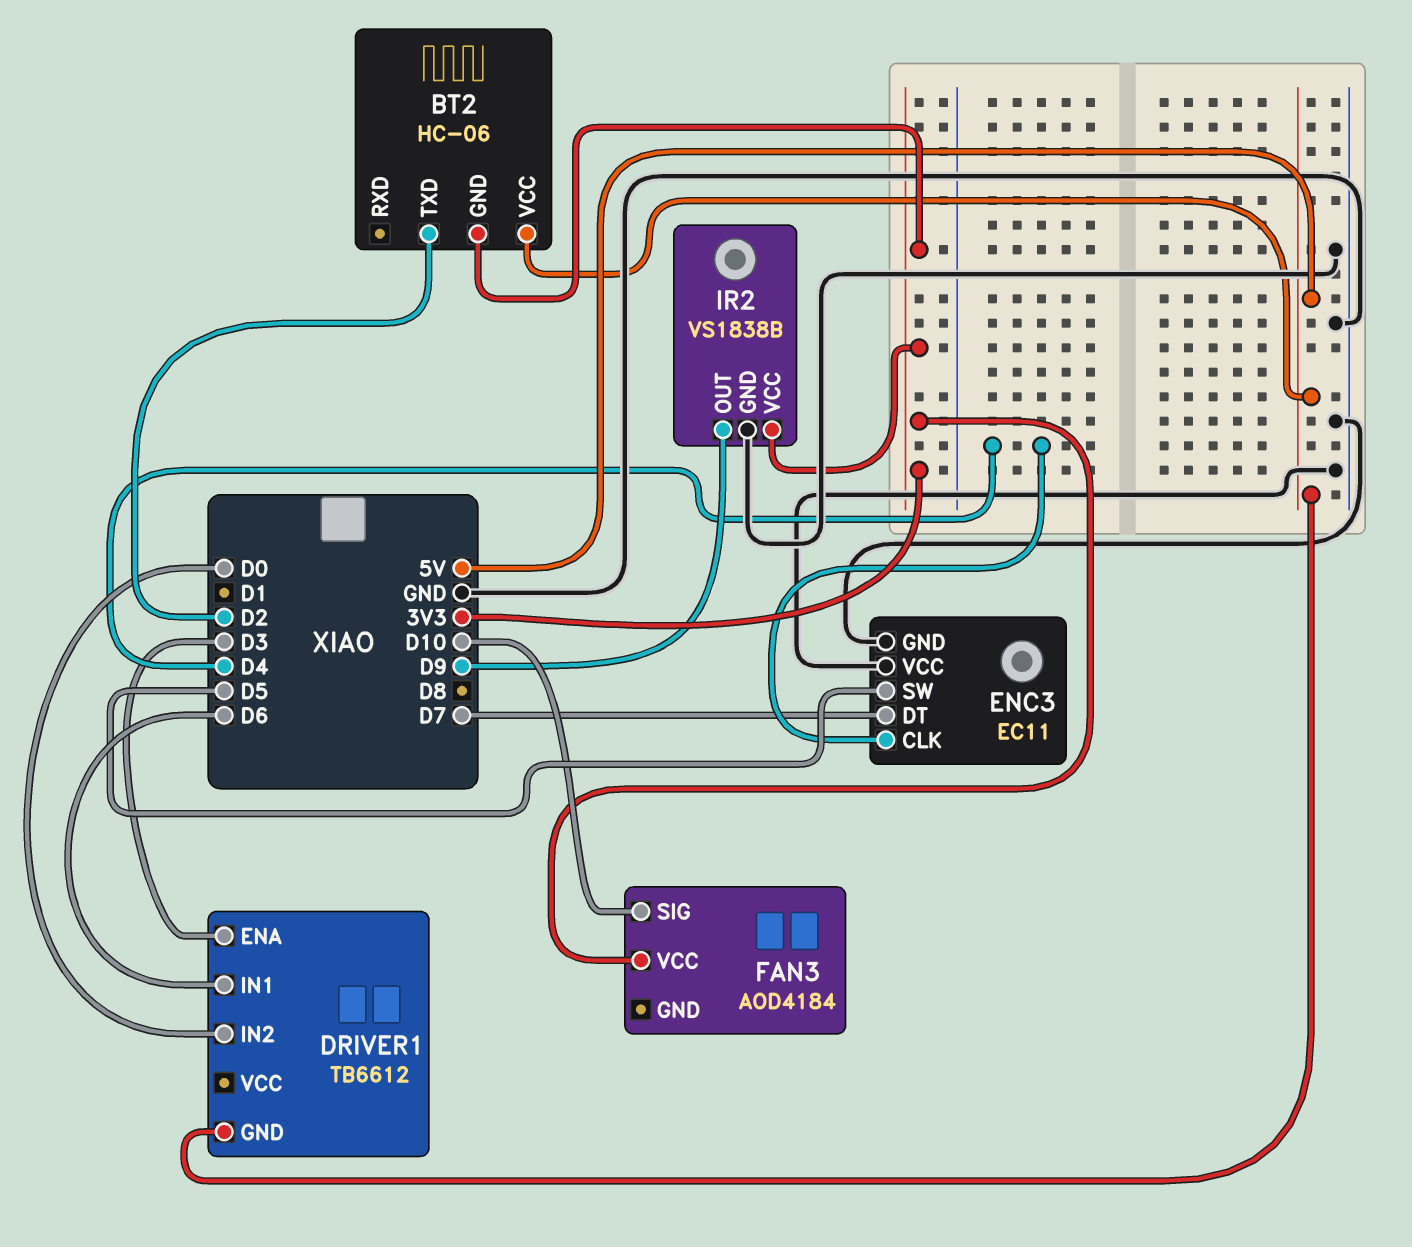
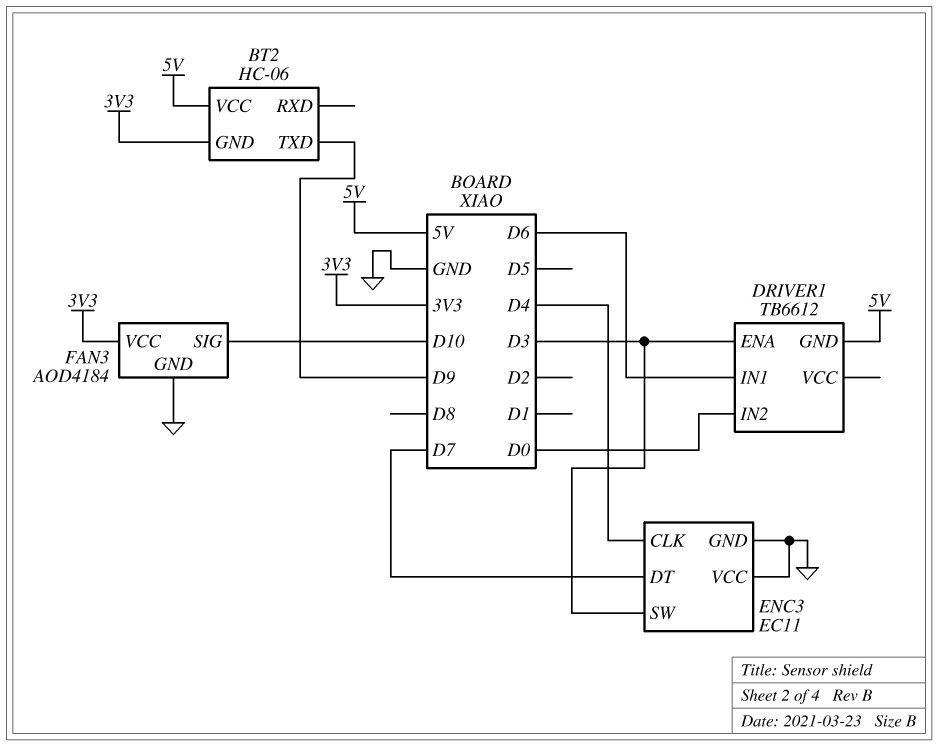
BT2 pin TXD: D2 -> D9
ENC3 pin SW: D5 -> D3
FAN3 pin GND: none -> GND
IR2: VS1838B -> none
IR2 pin GND: GND -> none
IR2 pin OUT: D9 -> none
IR2 pin VCC: 3V3 -> none

